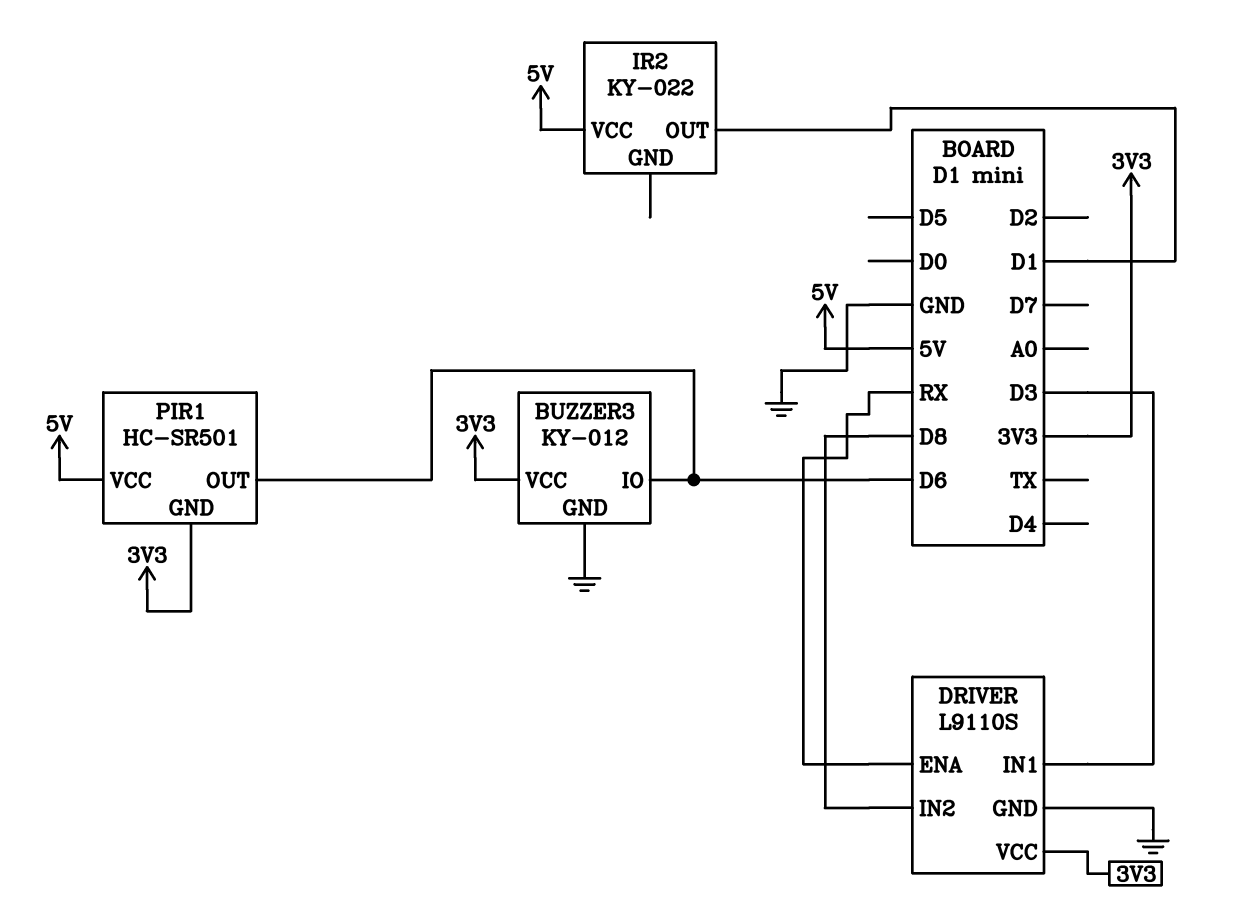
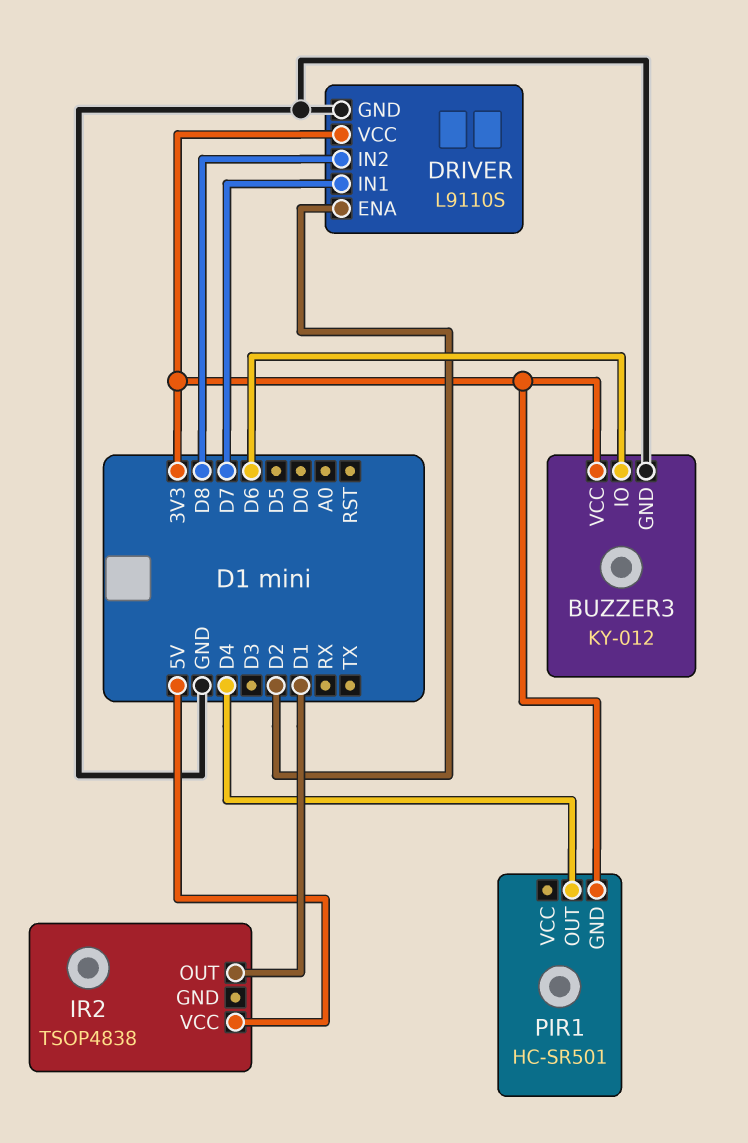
DRIVER pin ENA: RX -> D2
DRIVER pin IN1: D3 -> D7
IR2: KY-022 -> TSOP4838
PIR1 pin OUT: D6 -> D4
PIR1 pin VCC: 5V -> none

